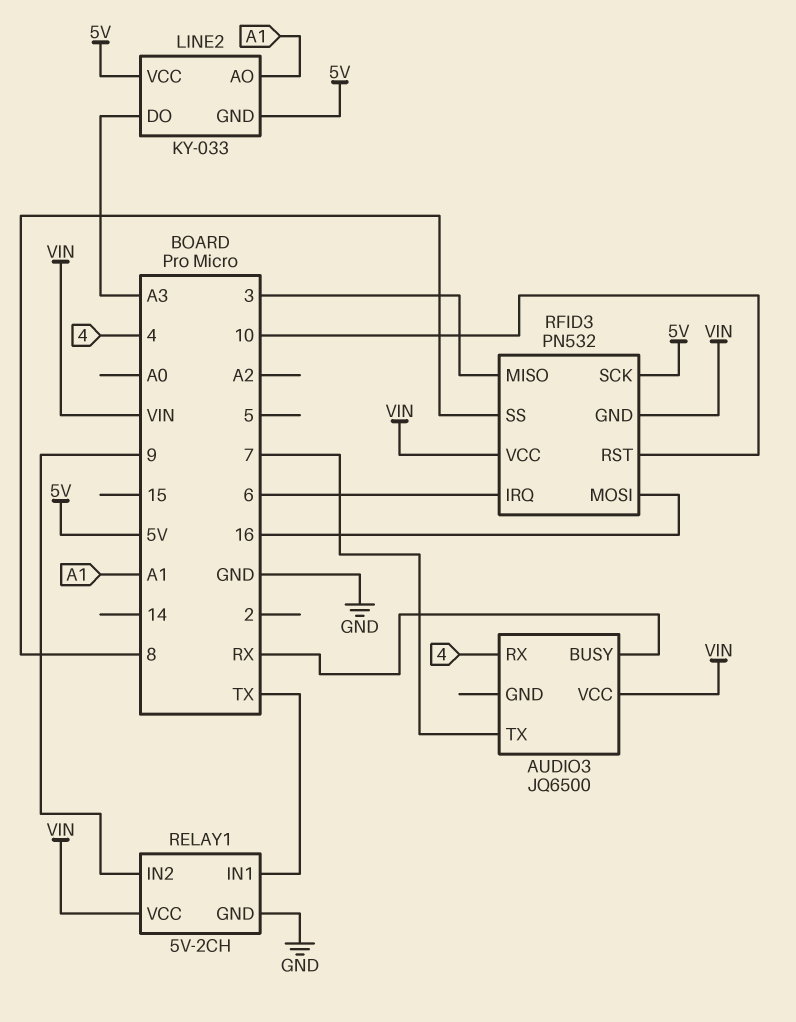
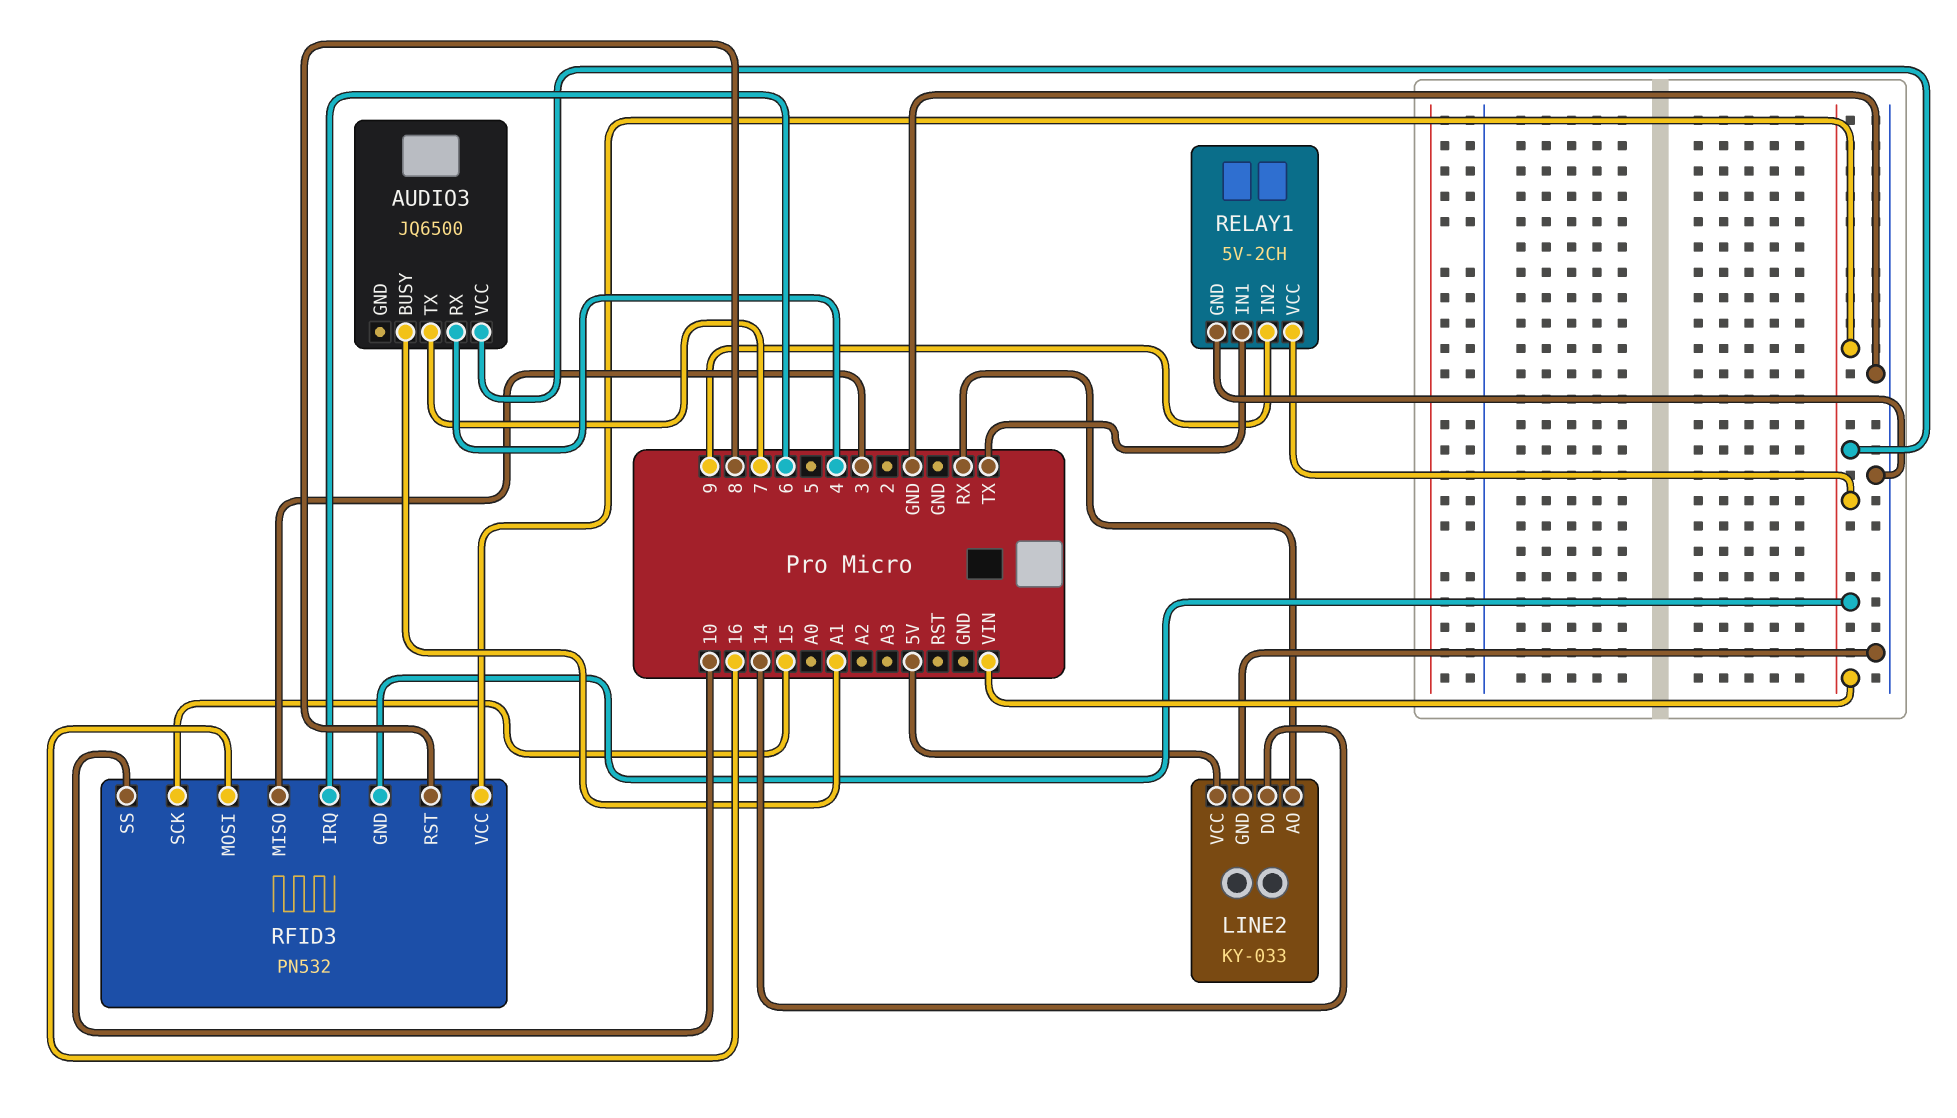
AUDIO3 pin BUSY: RX -> A1
LINE2 pin AO: A1 -> RX
LINE2 pin DO: A3 -> 14
LINE2 pin GND: 5V -> GND
RFID3 pin RST: 10 -> 8
RFID3 pin SCK: 5V -> 15
RFID3 pin SS: 8 -> 10

